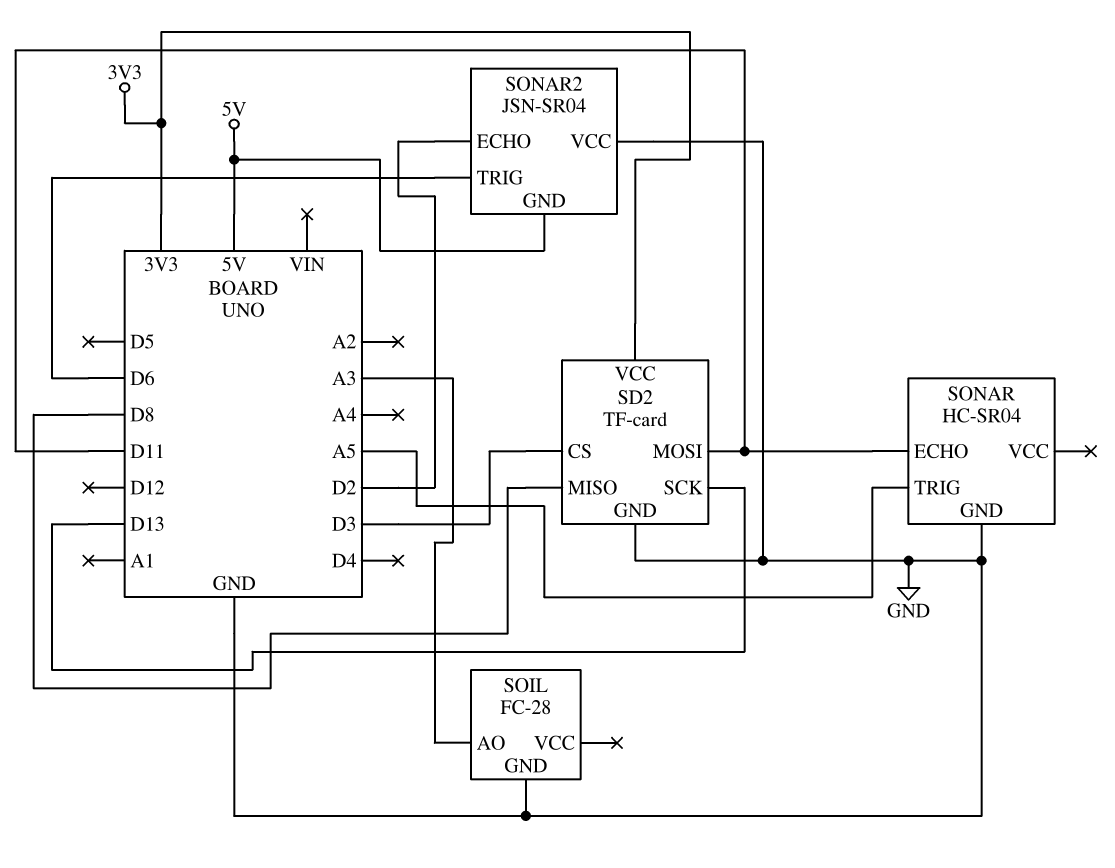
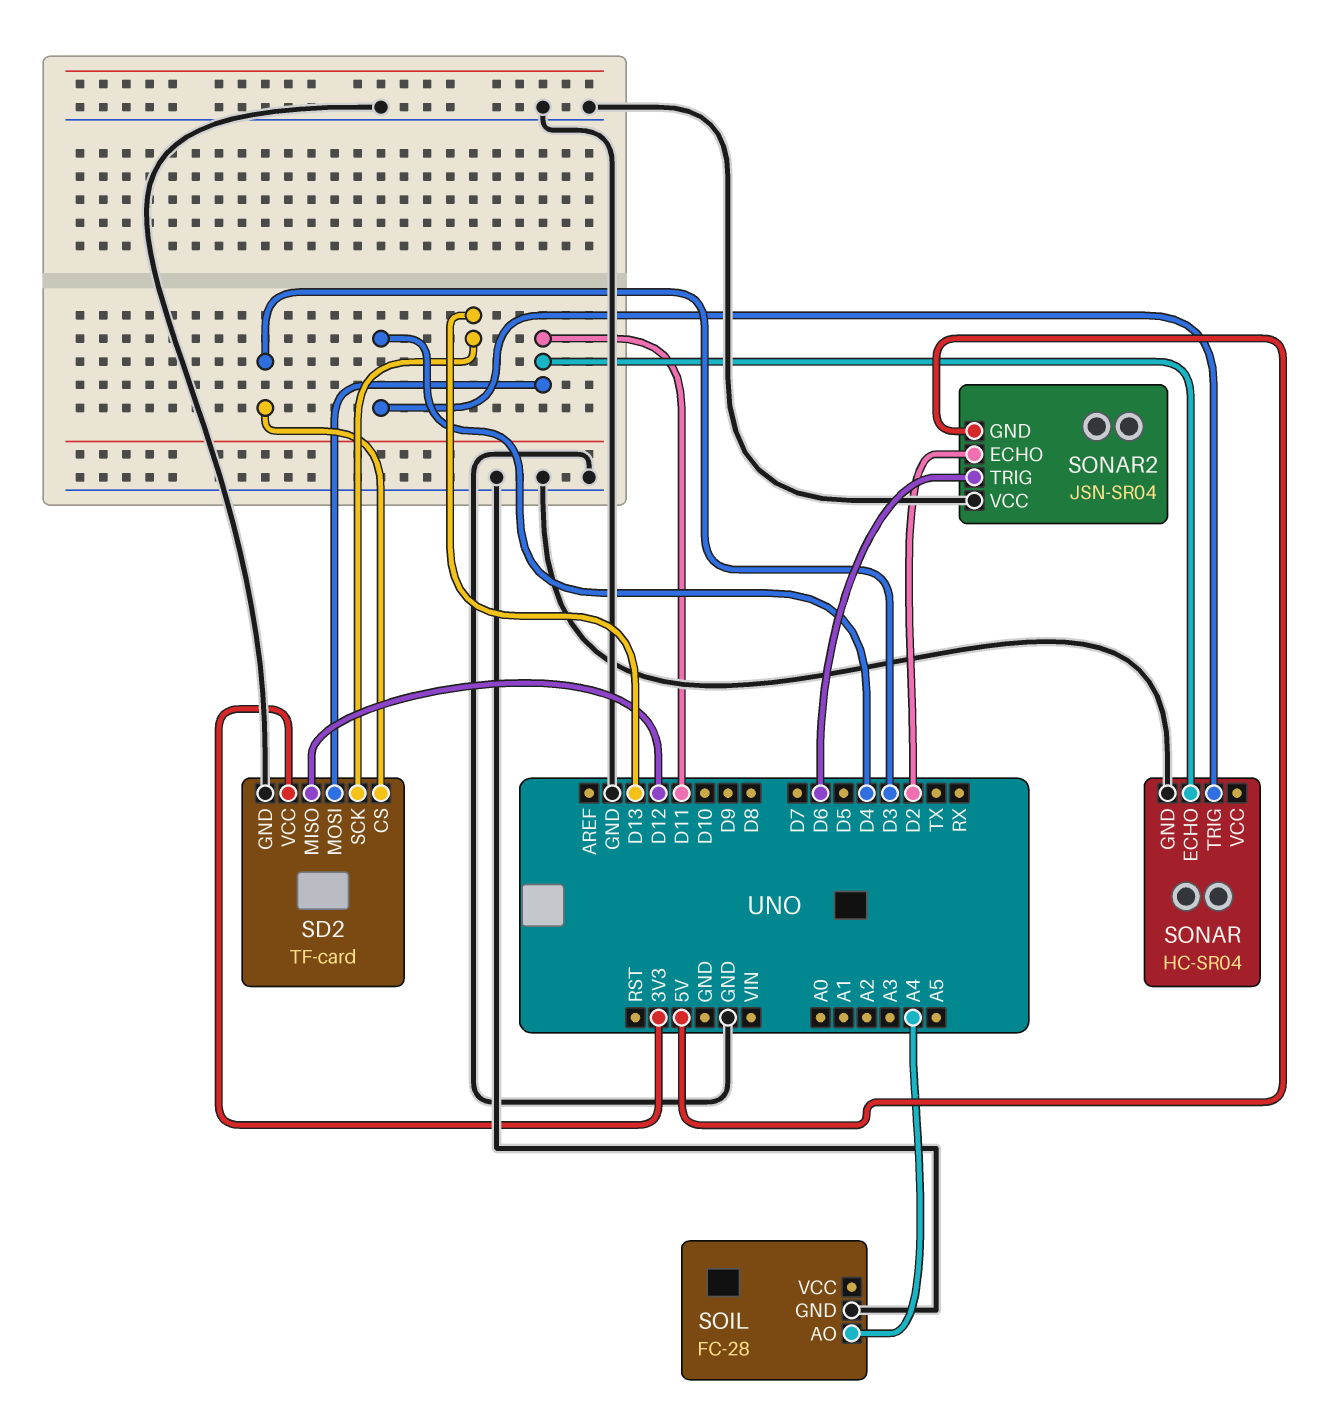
SD2 pin MISO: D8 -> D12
SOIL pin AO: A3 -> A4
SONAR pin TRIG: A5 -> D4

